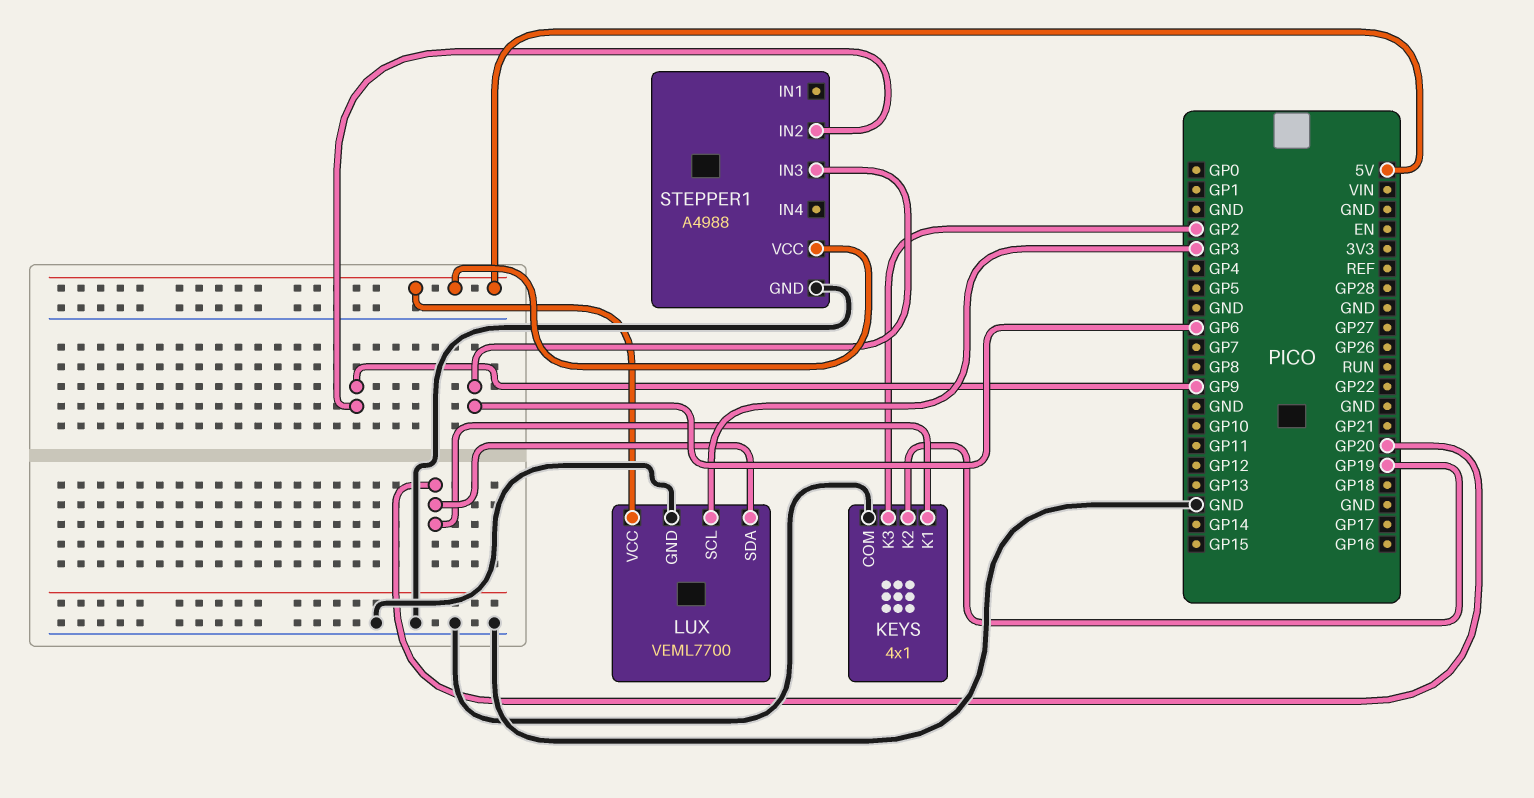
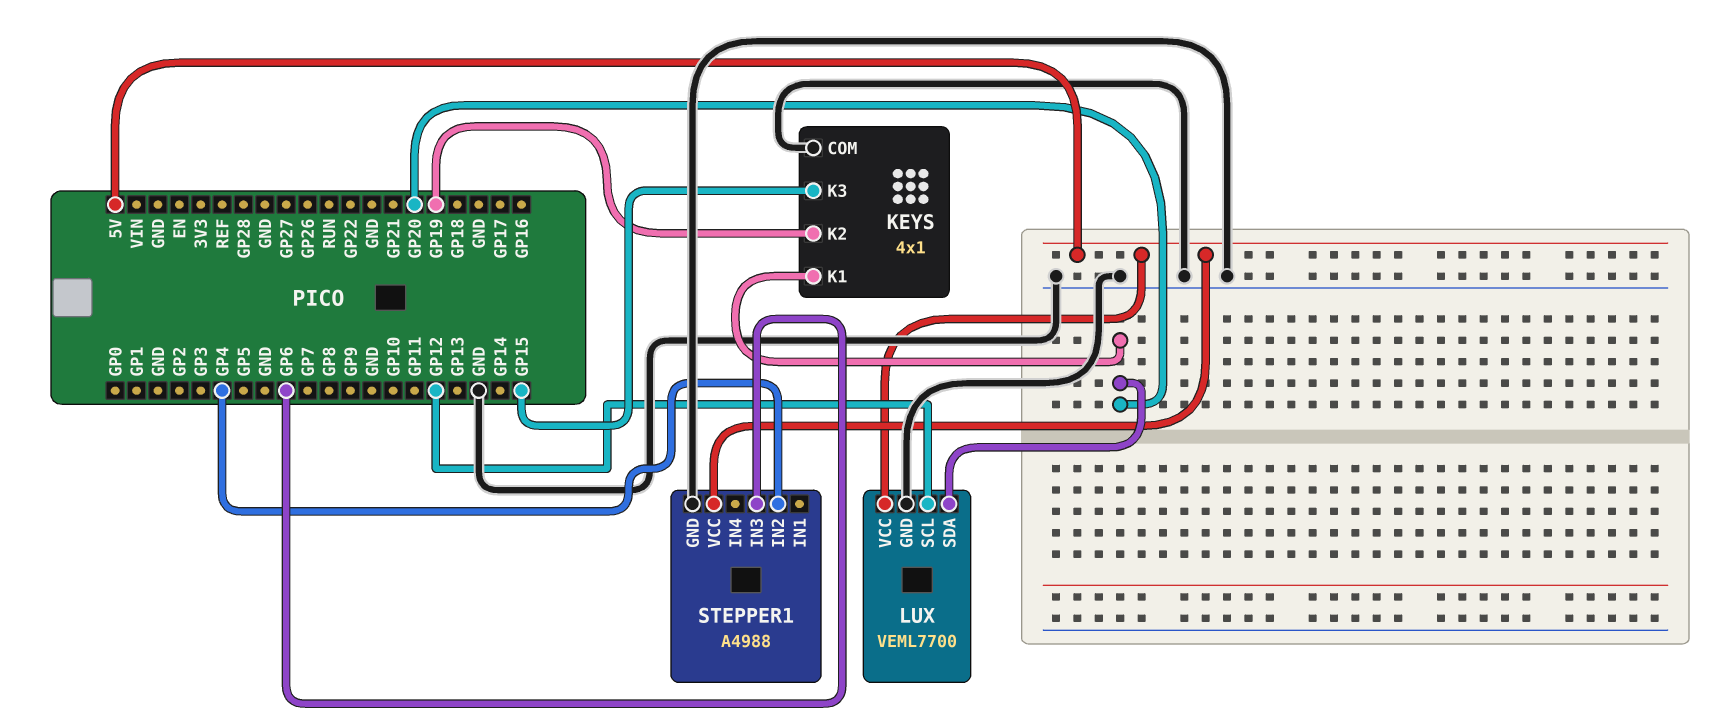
KEYS pin K3: GP2 -> GP15
LUX pin SCL: GP3 -> GP12
STEPPER1 pin IN2: GP9 -> GP4

